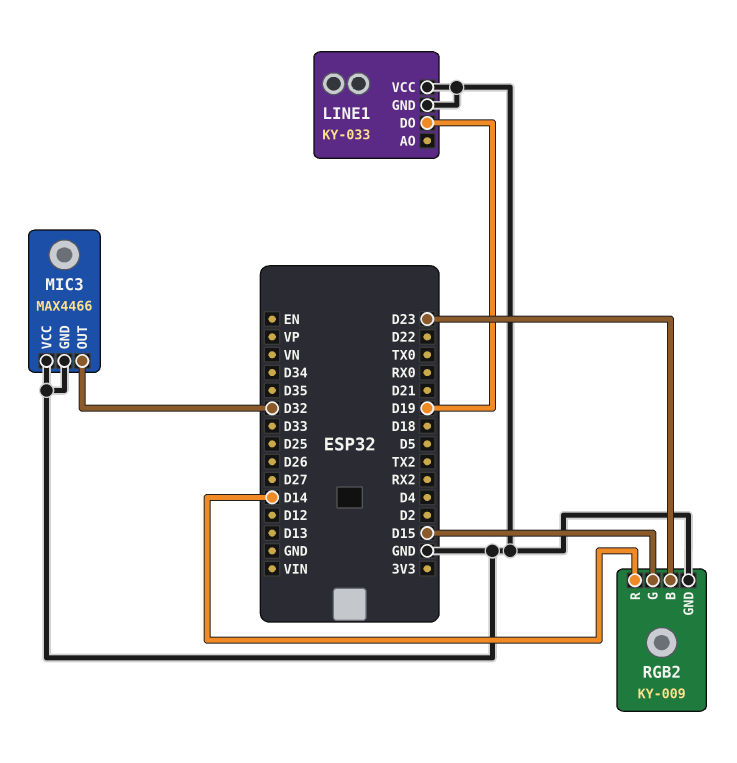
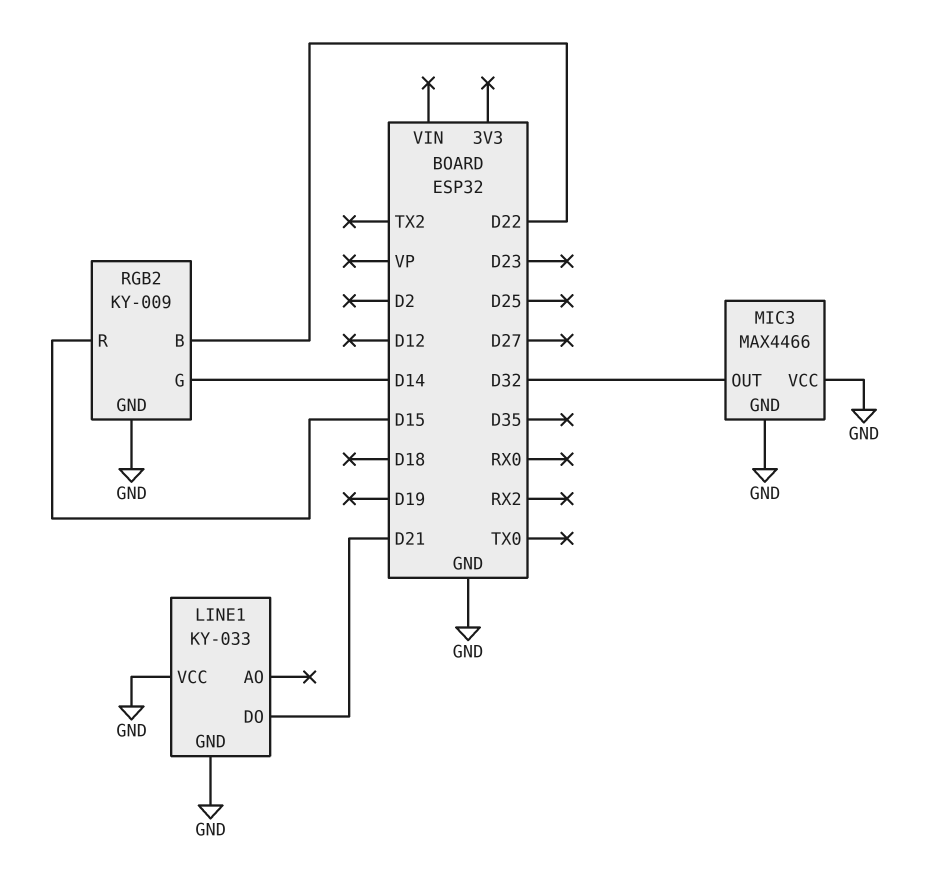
LINE1 pin DO: D19 -> D21
RGB2 pin B: D23 -> D22
RGB2 pin G: D15 -> D14
RGB2 pin R: D14 -> D15

